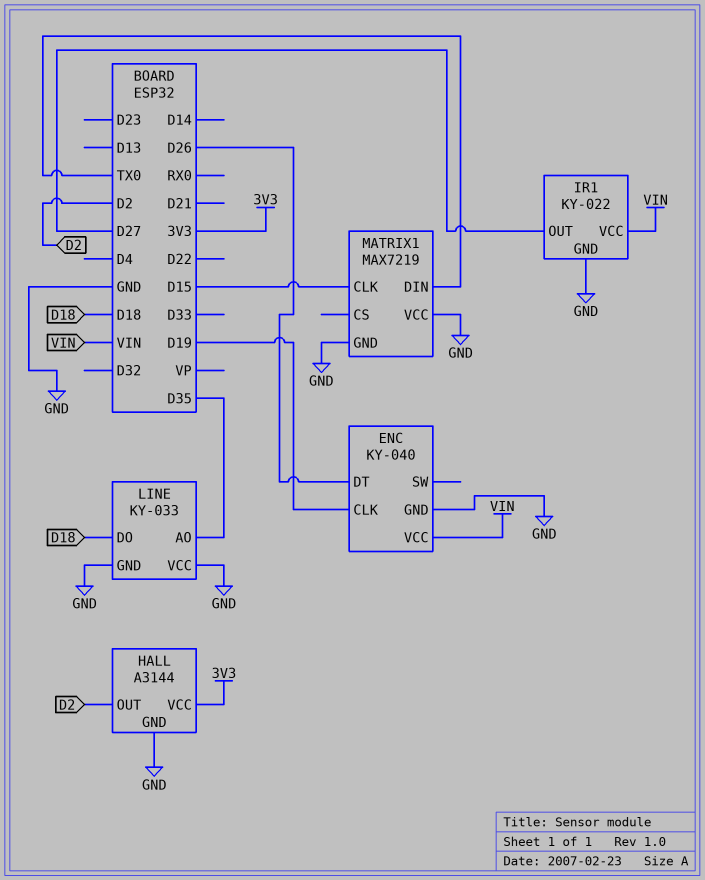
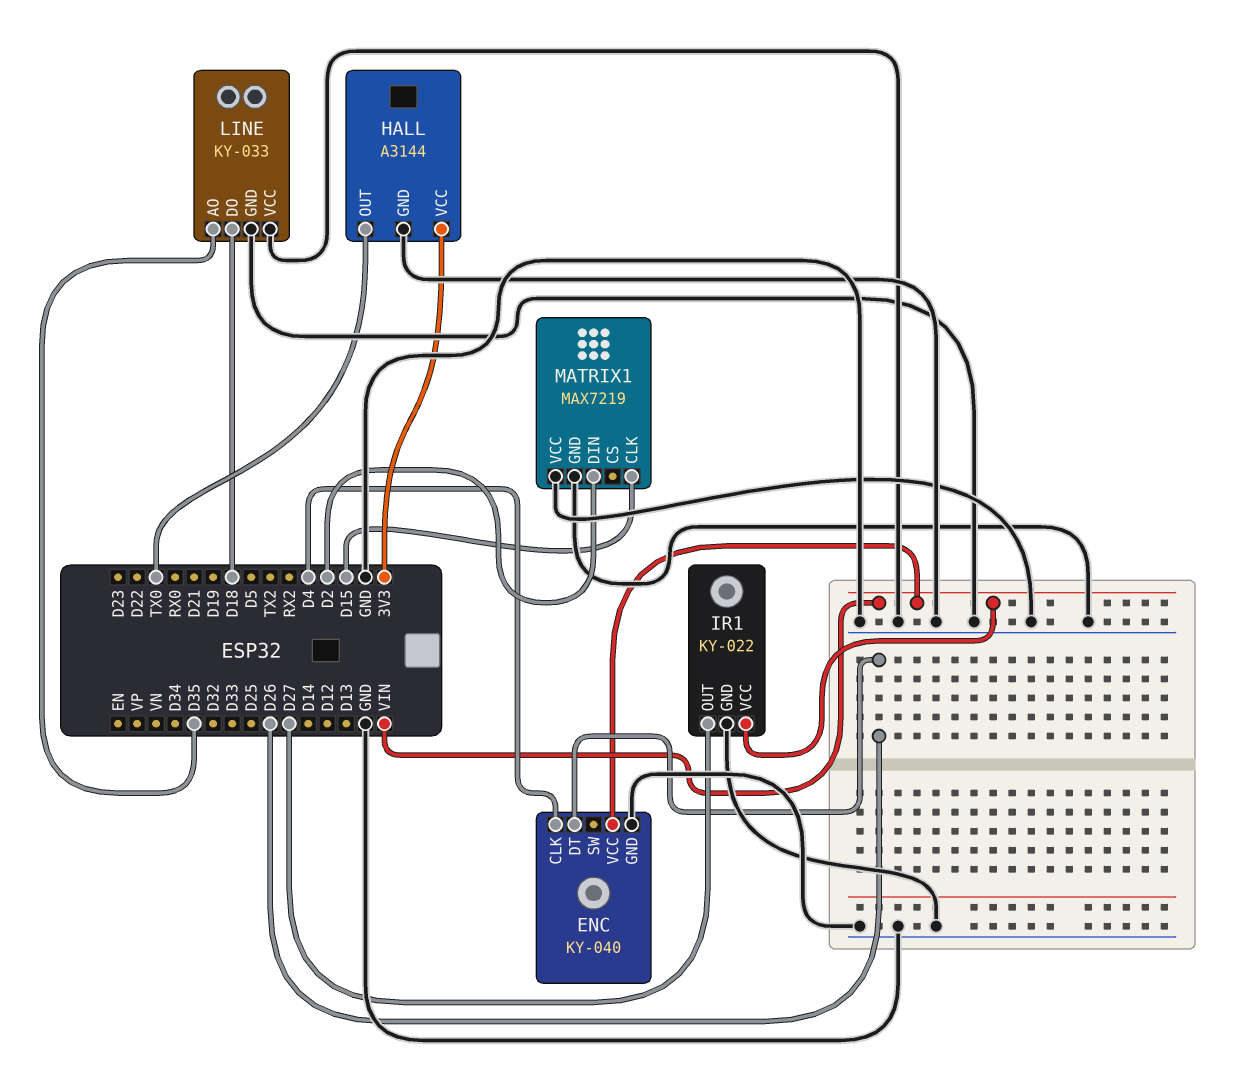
ENC pin CLK: D19 -> D4
HALL pin OUT: D2 -> TX0
MATRIX1 pin DIN: TX0 -> D2

